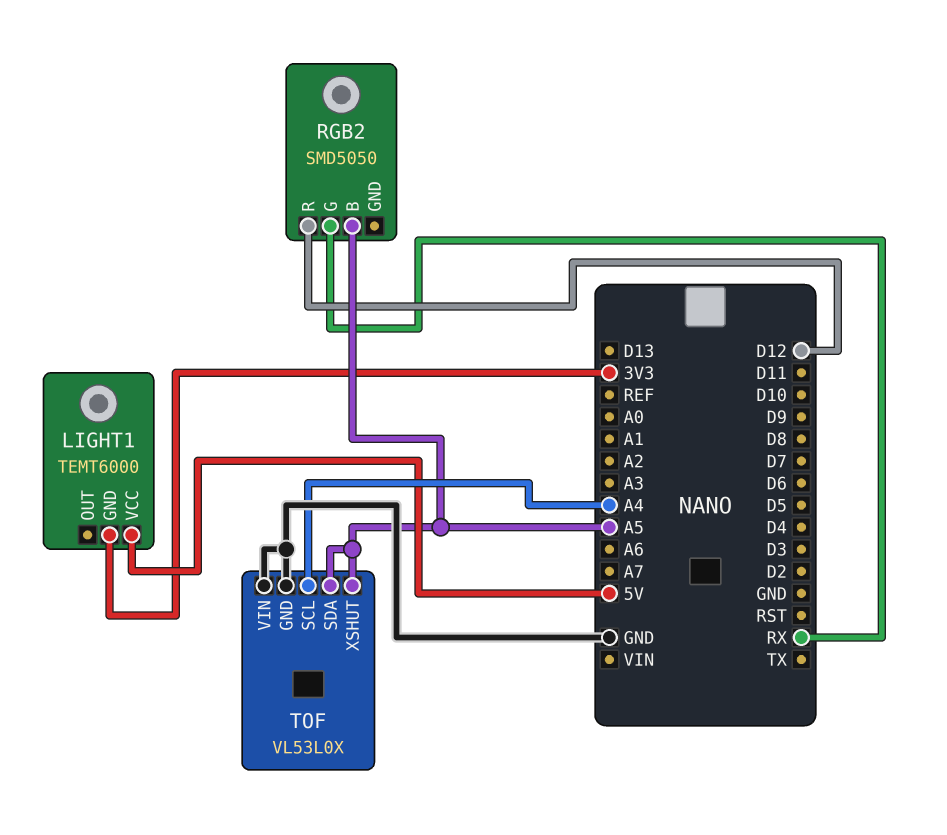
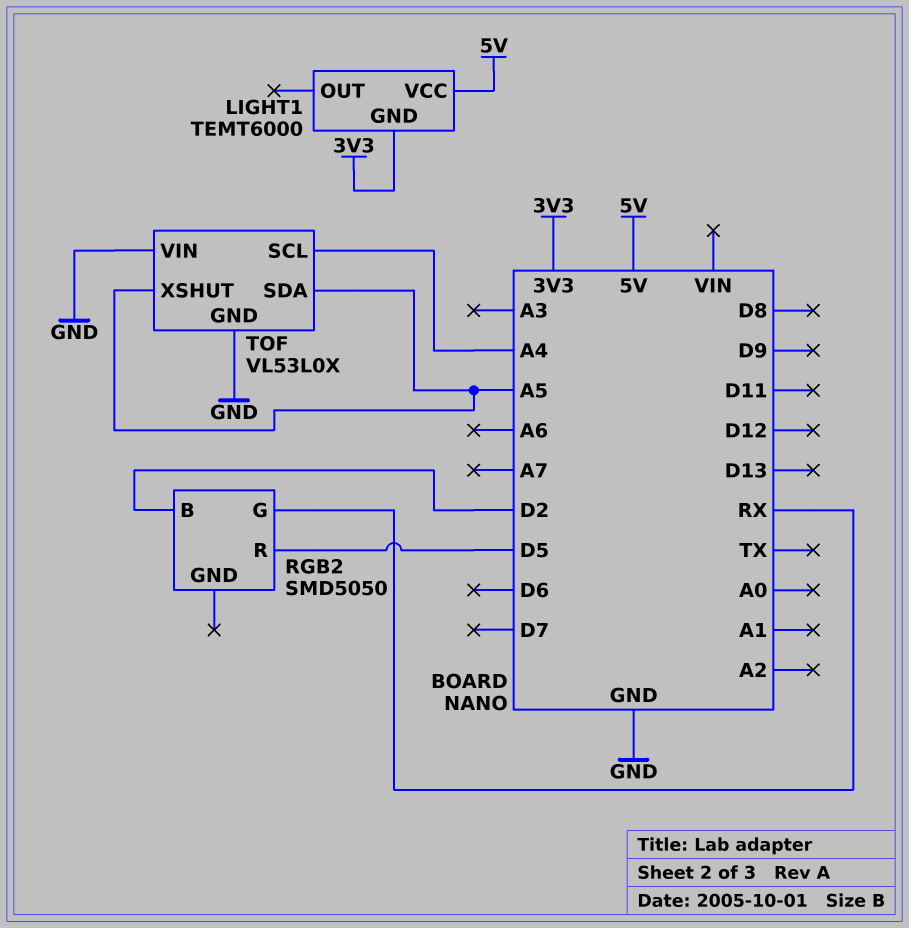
RGB2 pin B: A5 -> D2
RGB2 pin R: D12 -> D5

